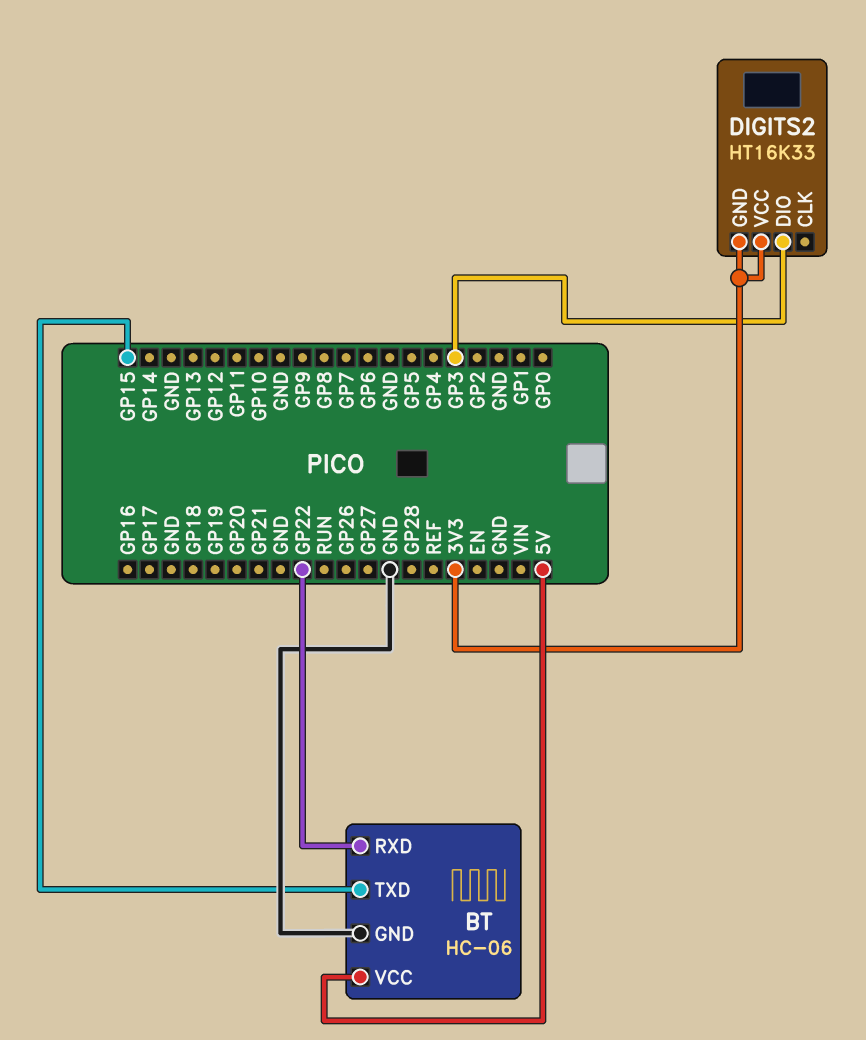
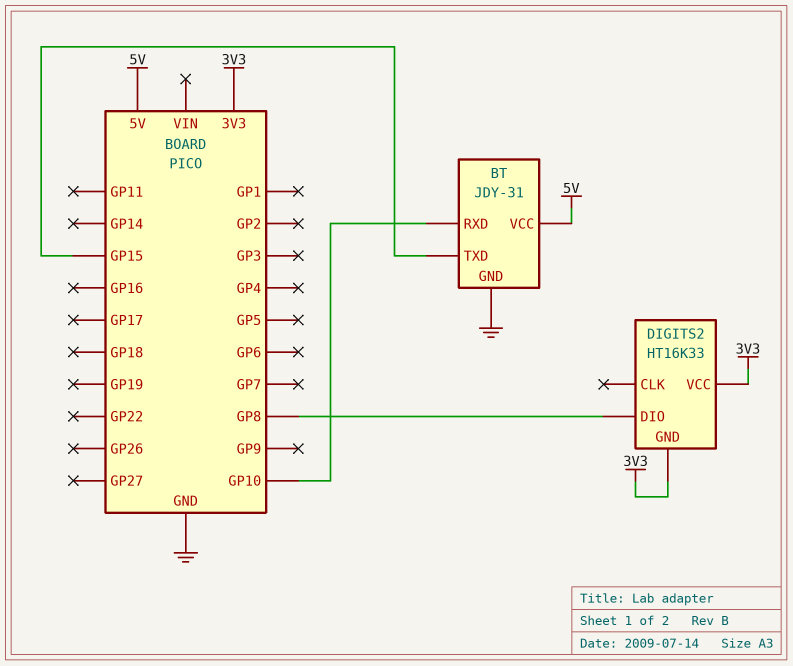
BT: HC-06 -> JDY-31
BT pin RXD: GP22 -> GP10
DIGITS2 pin DIO: GP3 -> GP8

